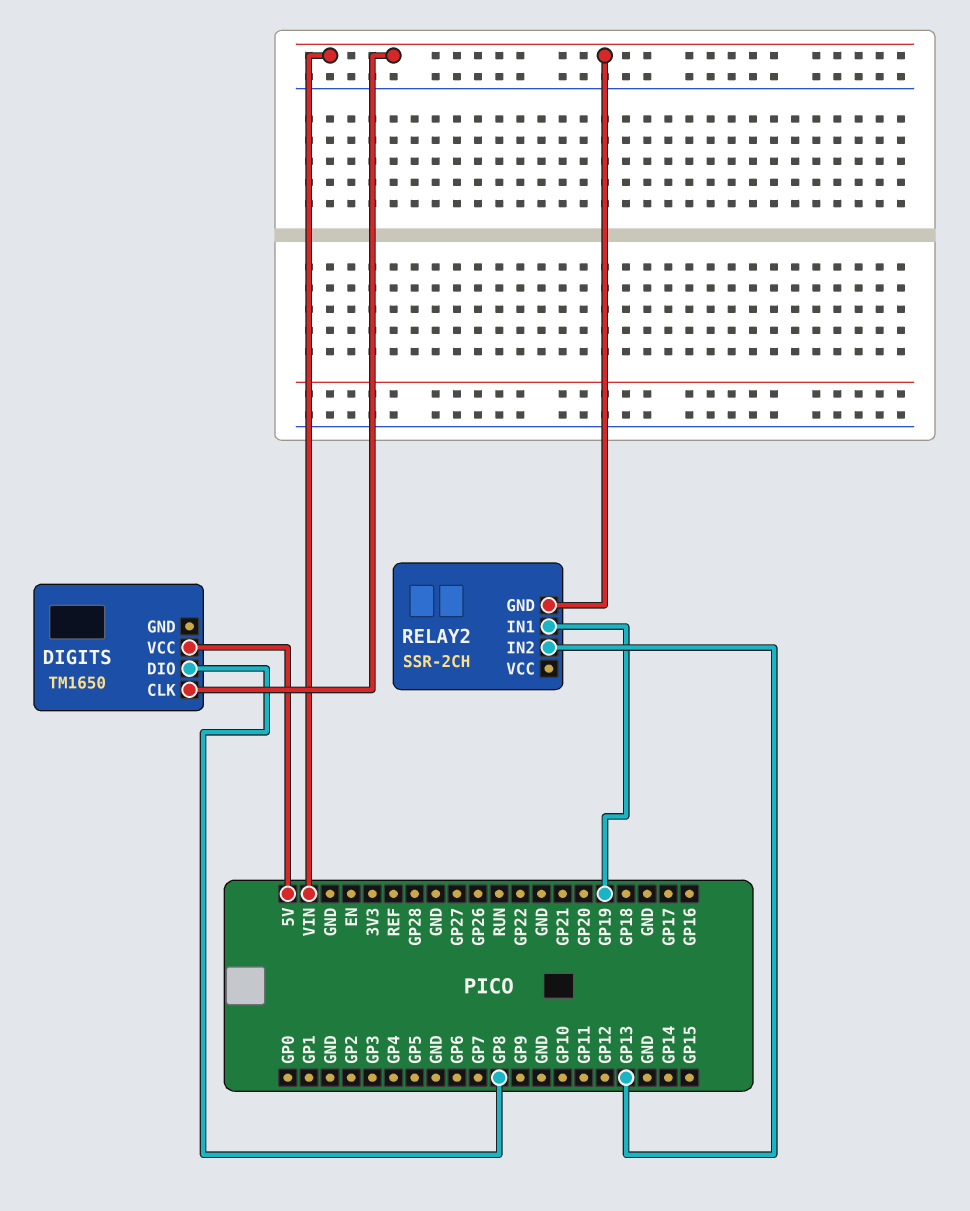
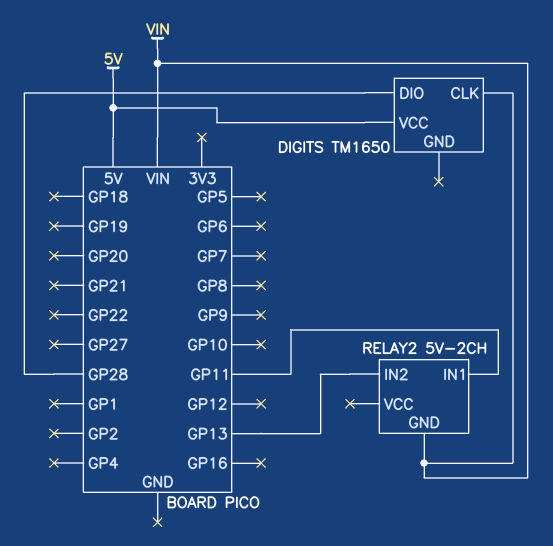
DIGITS pin DIO: GP8 -> GP28
RELAY2: SSR-2CH -> 5V-2CH
RELAY2 pin IN1: GP19 -> GP11

